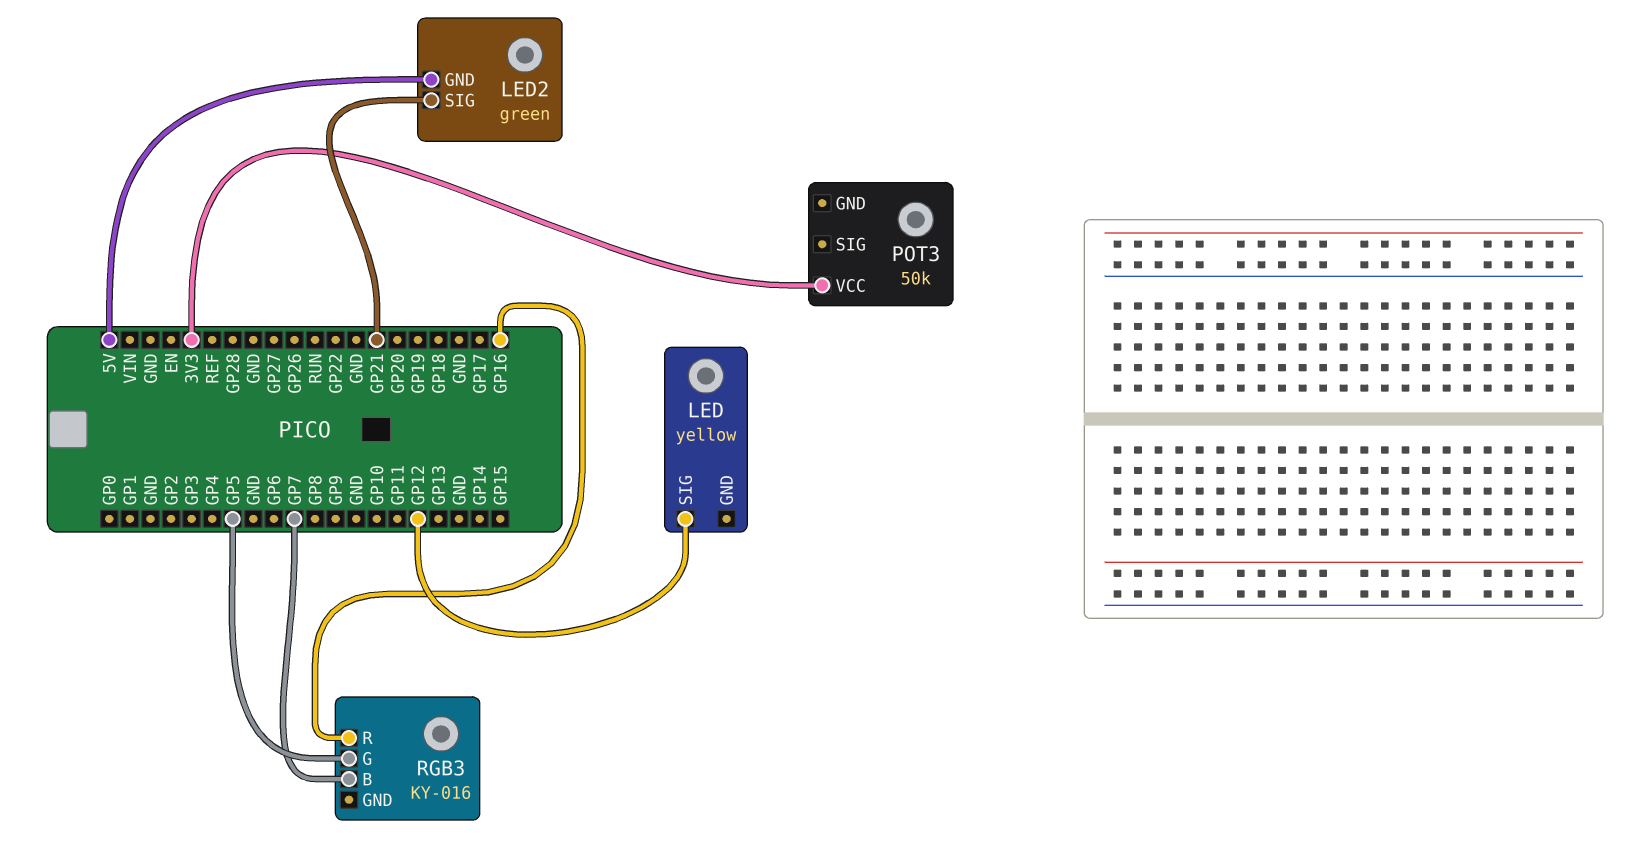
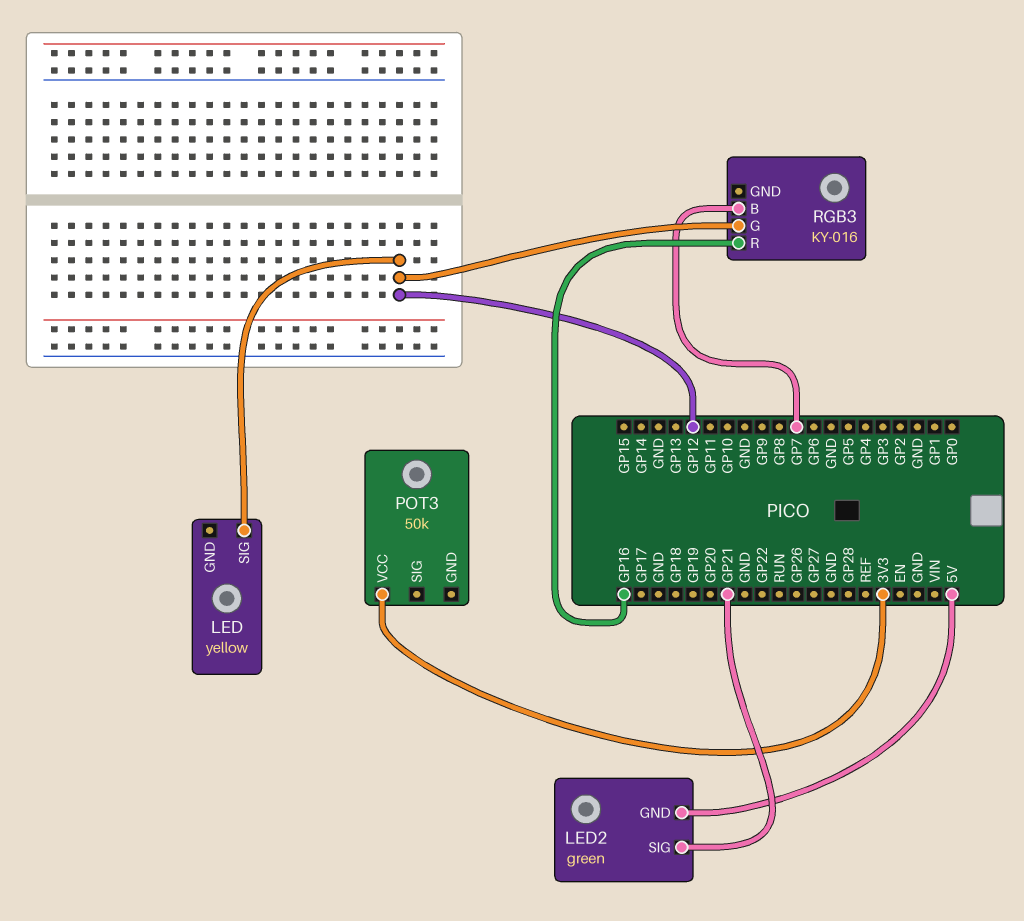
RGB3 pin G: GP5 -> GP12

